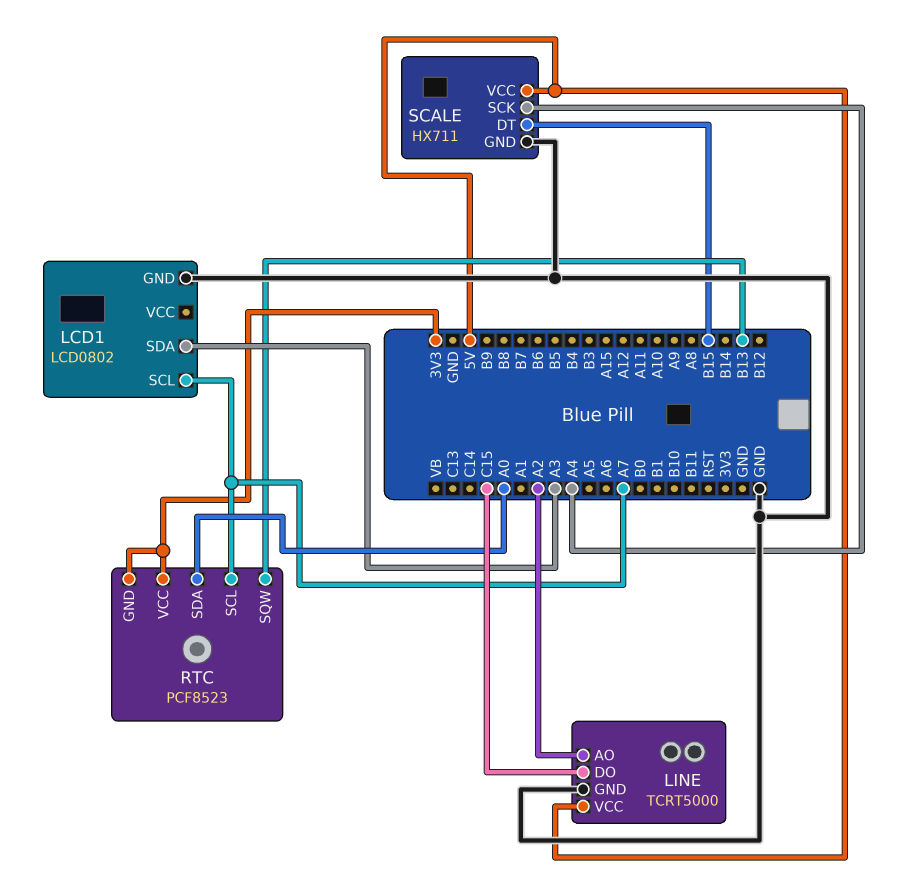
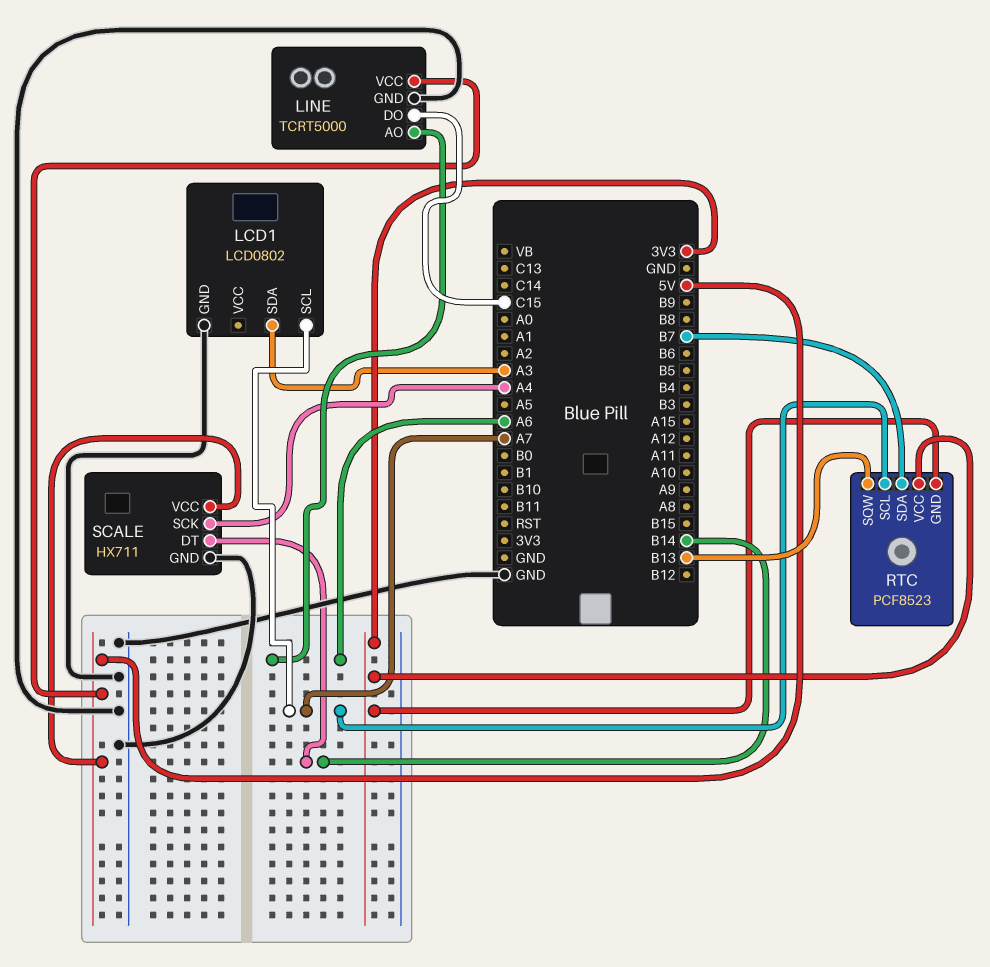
LINE pin AO: A2 -> A6
RTC pin SDA: A0 -> B7
SCALE pin DT: B15 -> B14

